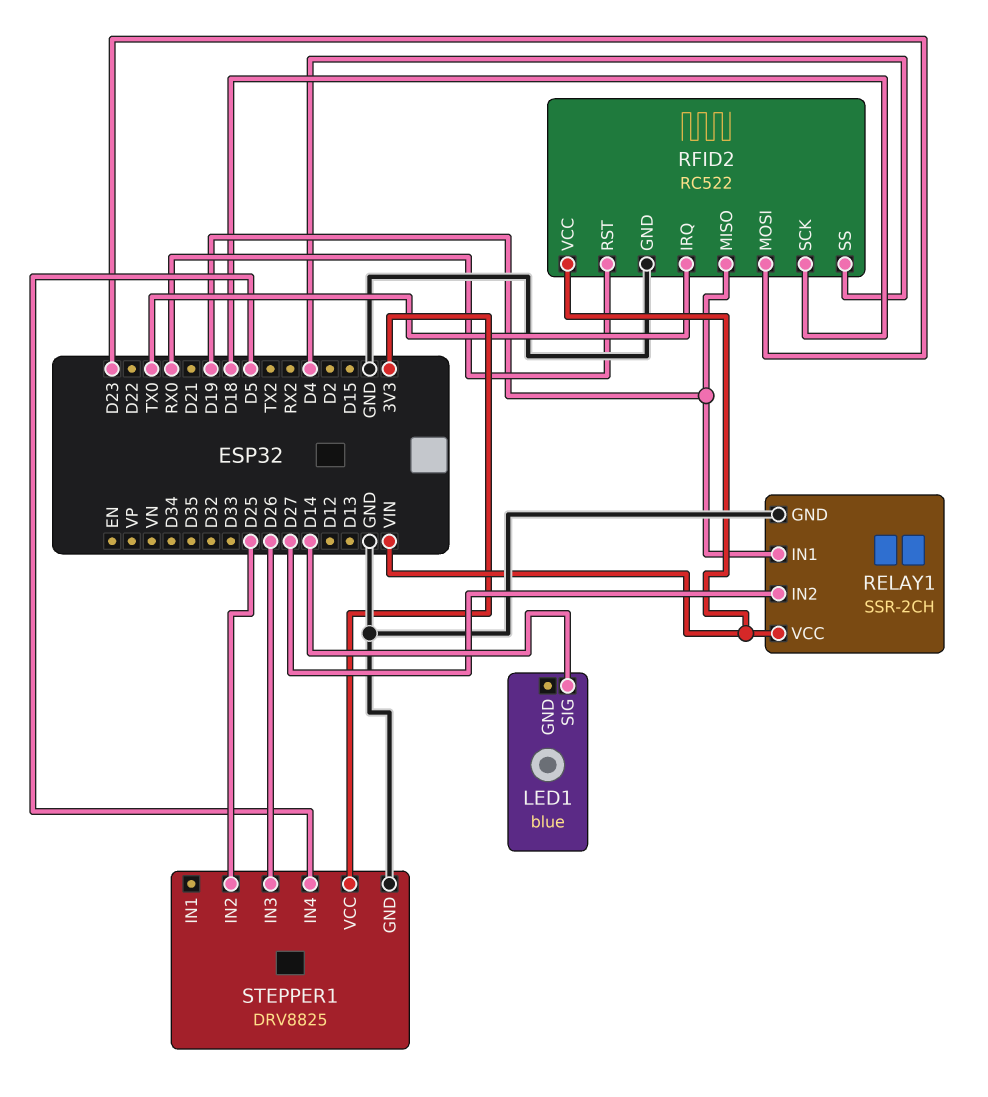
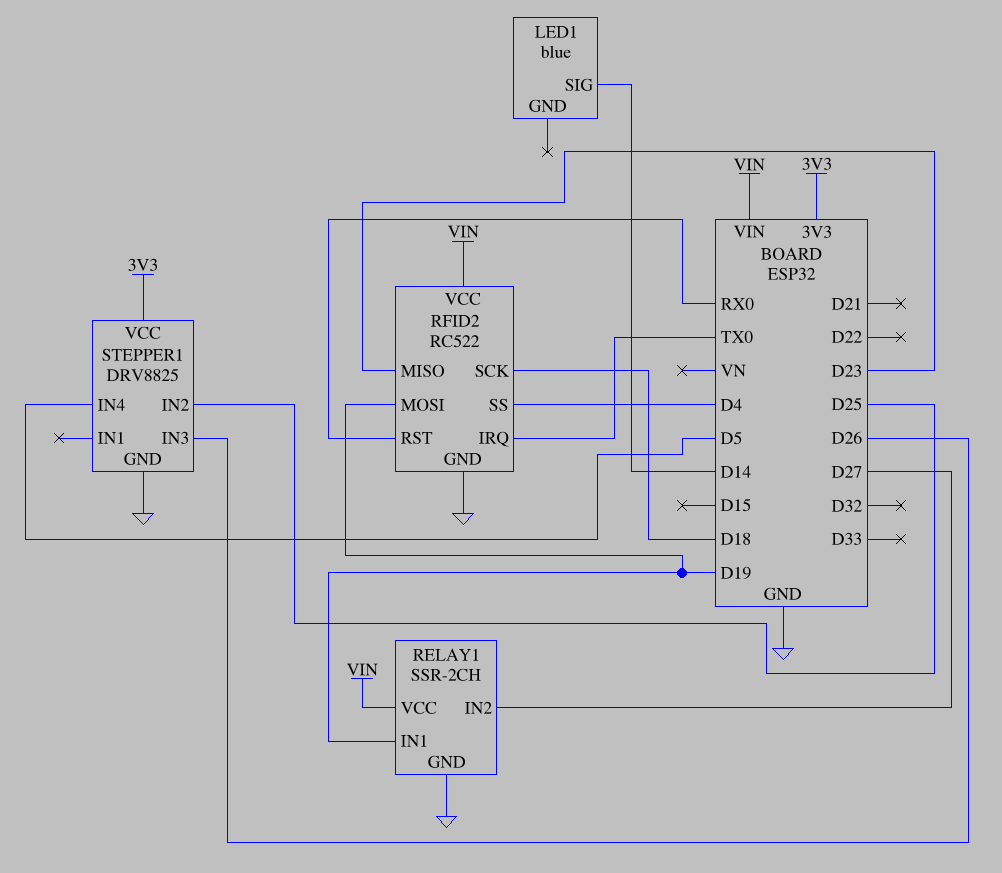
RFID2 pin MISO: D19 -> D23
RFID2 pin MOSI: D23 -> D19

